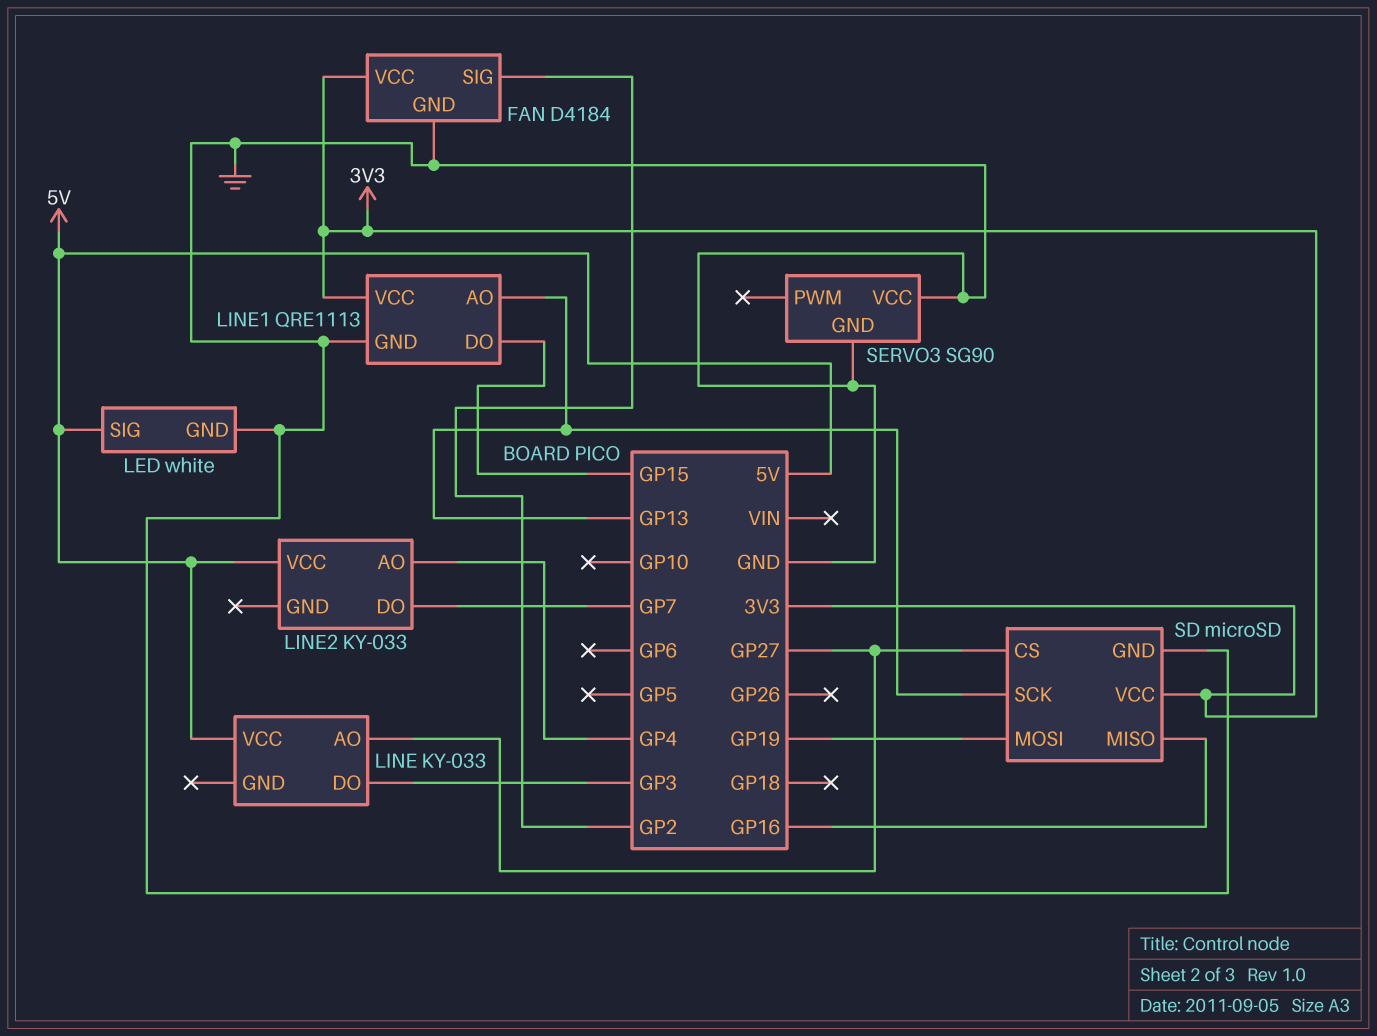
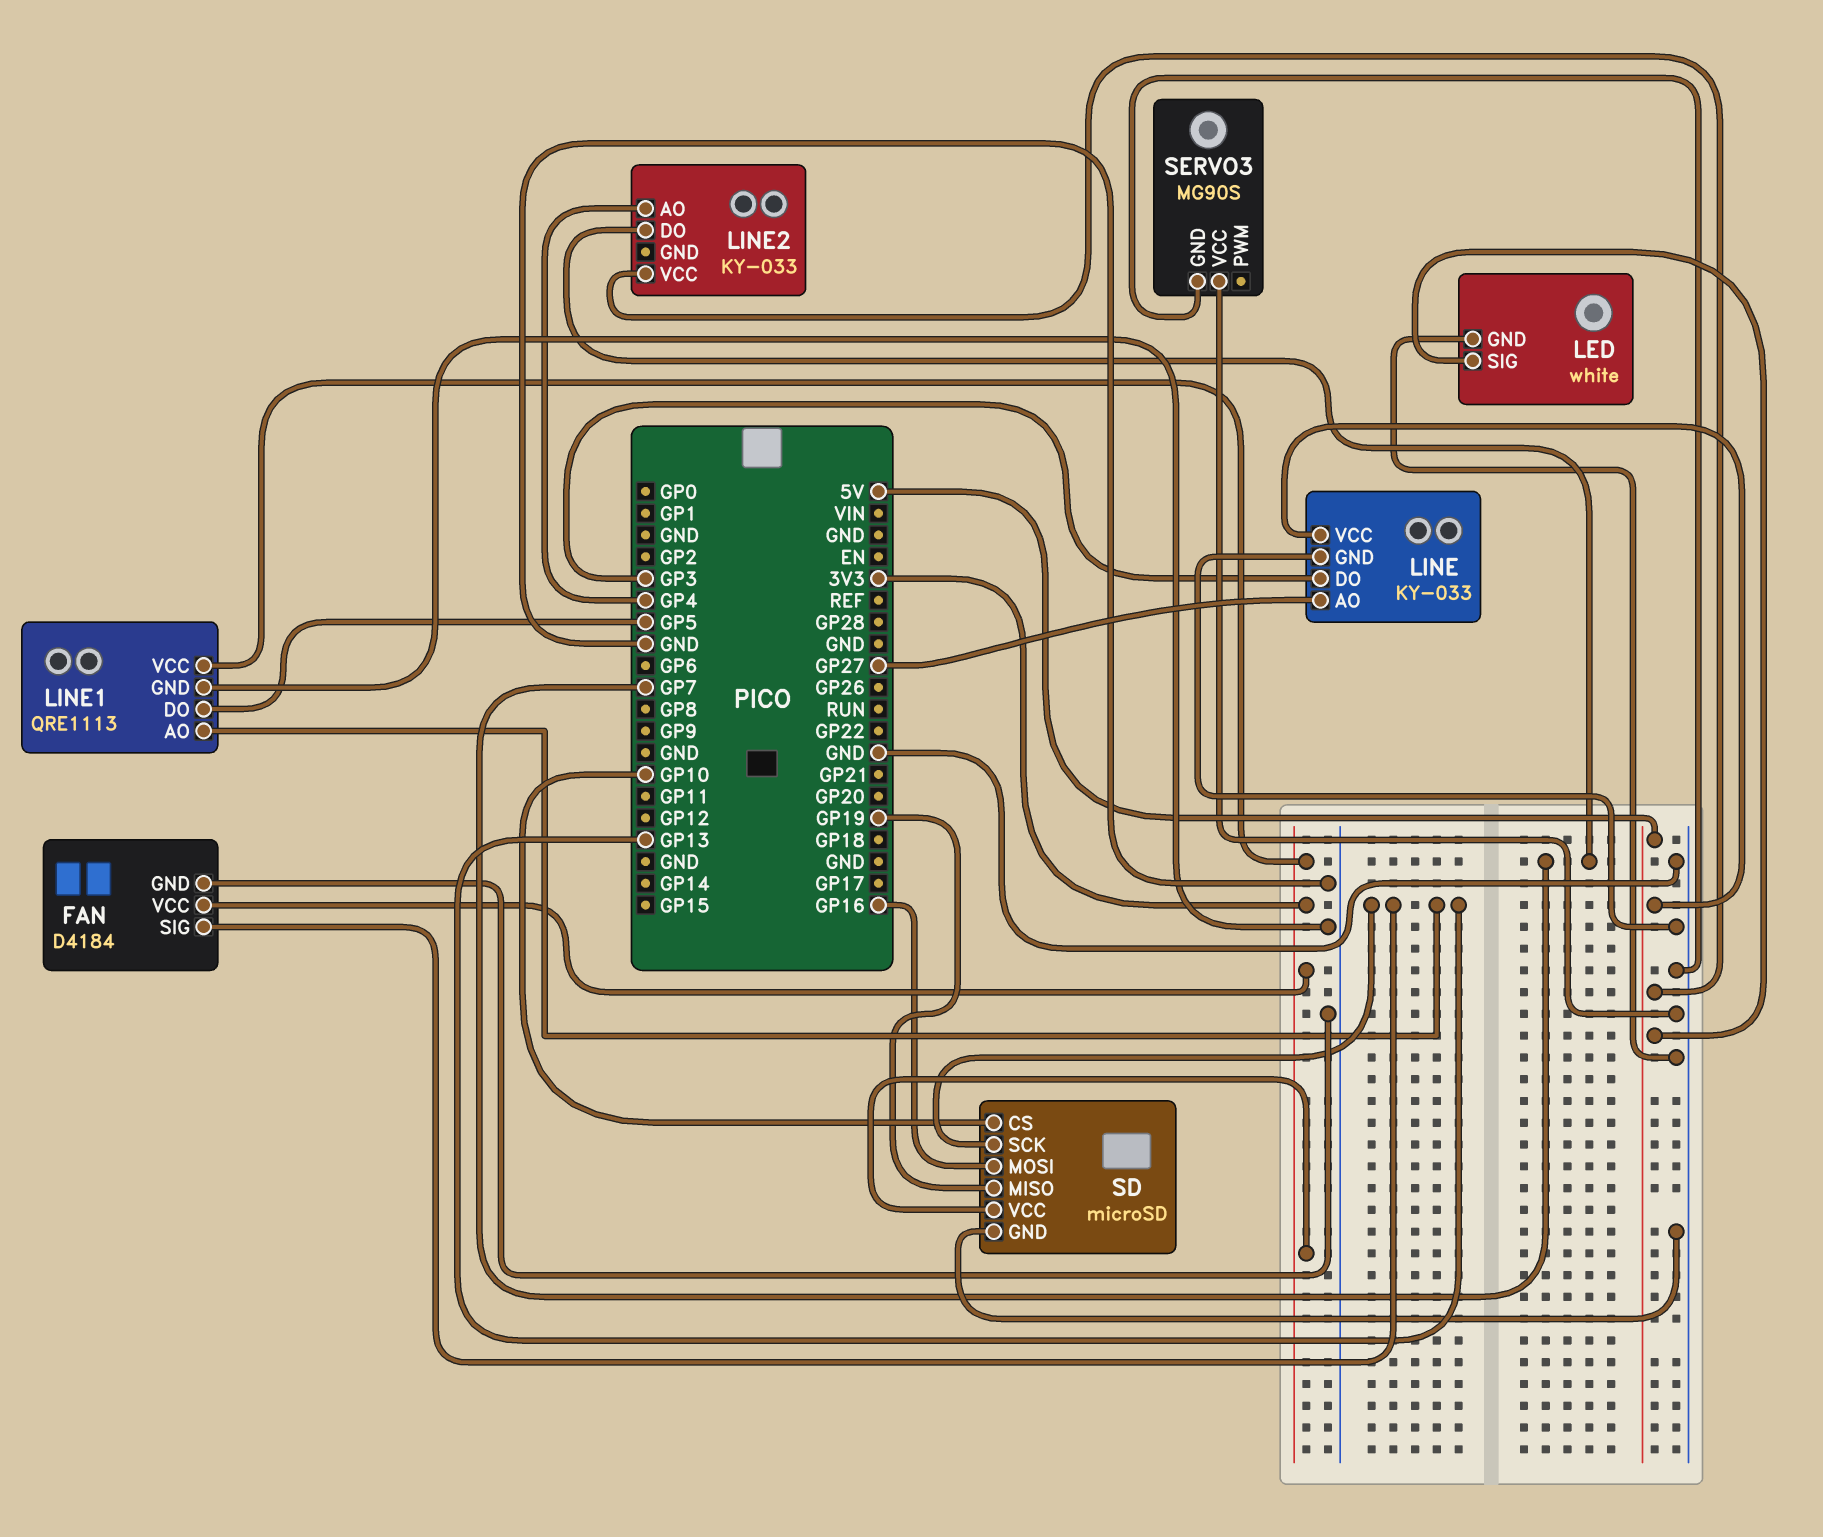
FAN pin SIG: GP2 -> GP13
LINE pin GND: none -> GND
LINE1 pin DO: GP15 -> GP5
SD pin CS: GP27 -> GP10
SD pin MISO: GP16 -> GP19
SD pin MOSI: GP19 -> GP16
SERVO3: SG90 -> MG90S

